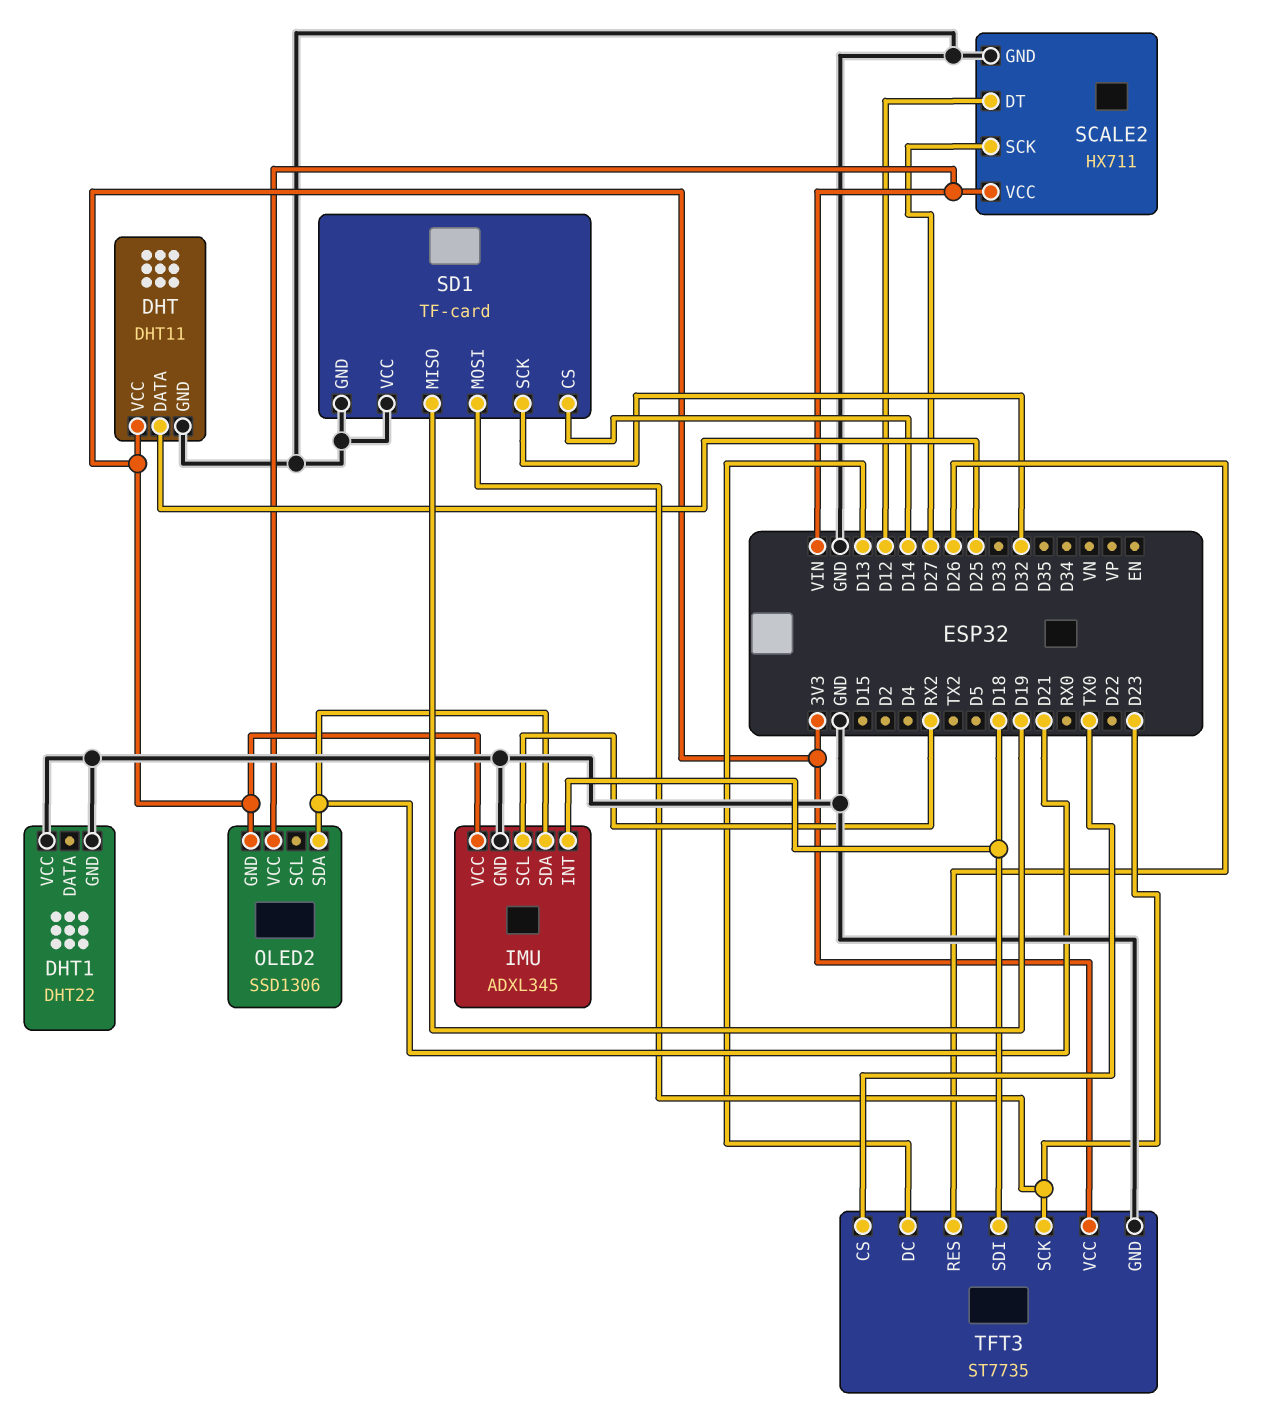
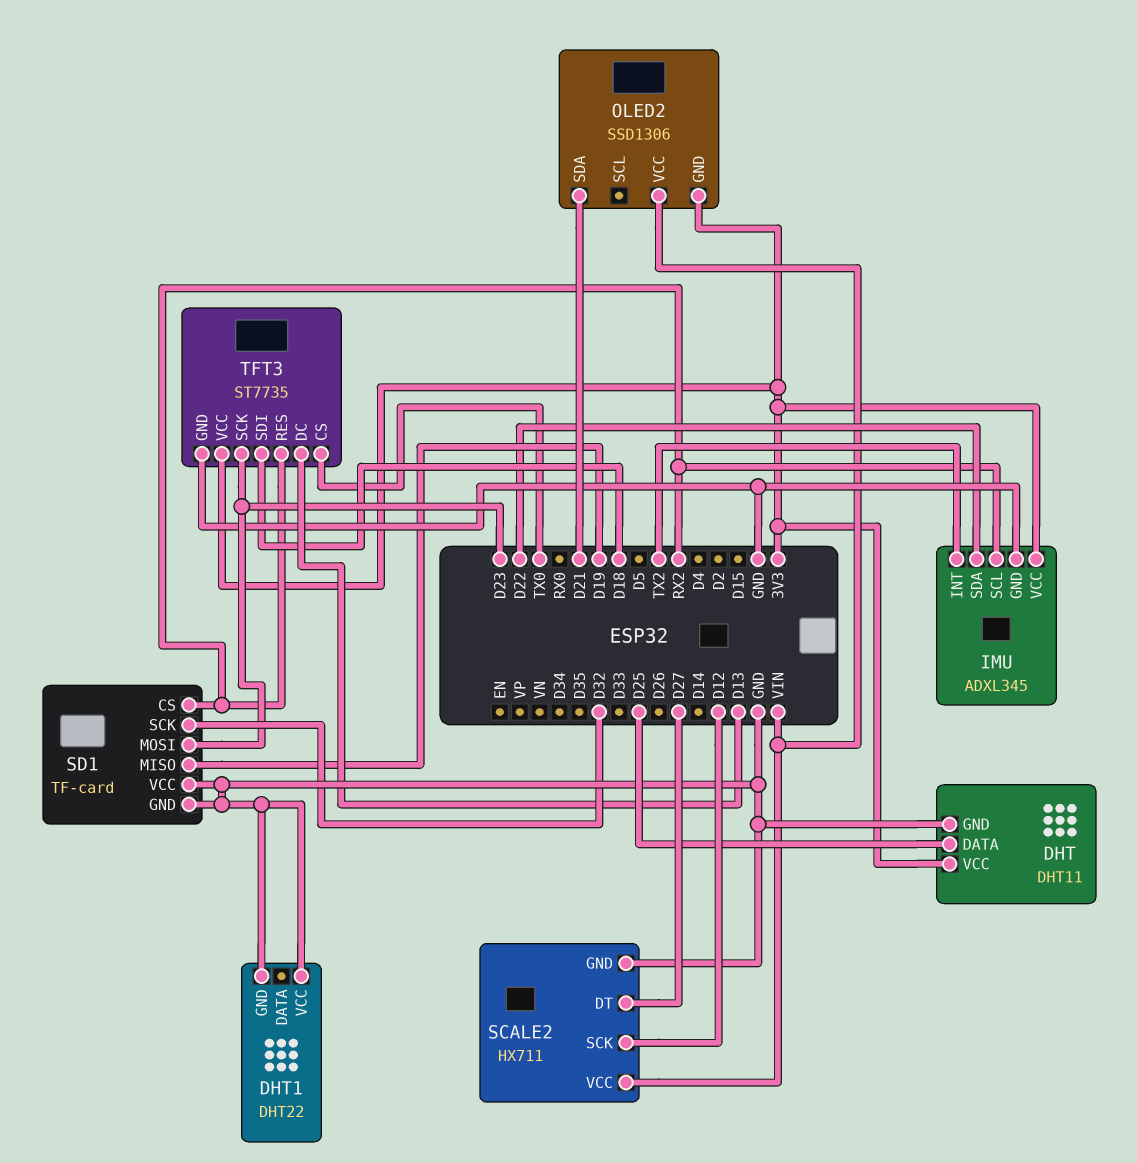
IMU pin INT: D18 -> TX2
IMU pin SDA: D21 -> D22
SCALE2 pin DT: D12 -> D27
SCALE2 pin SCK: D27 -> D12
SD1 pin CS: D14 -> RX2
TFT3 pin RES: D26 -> RX2

